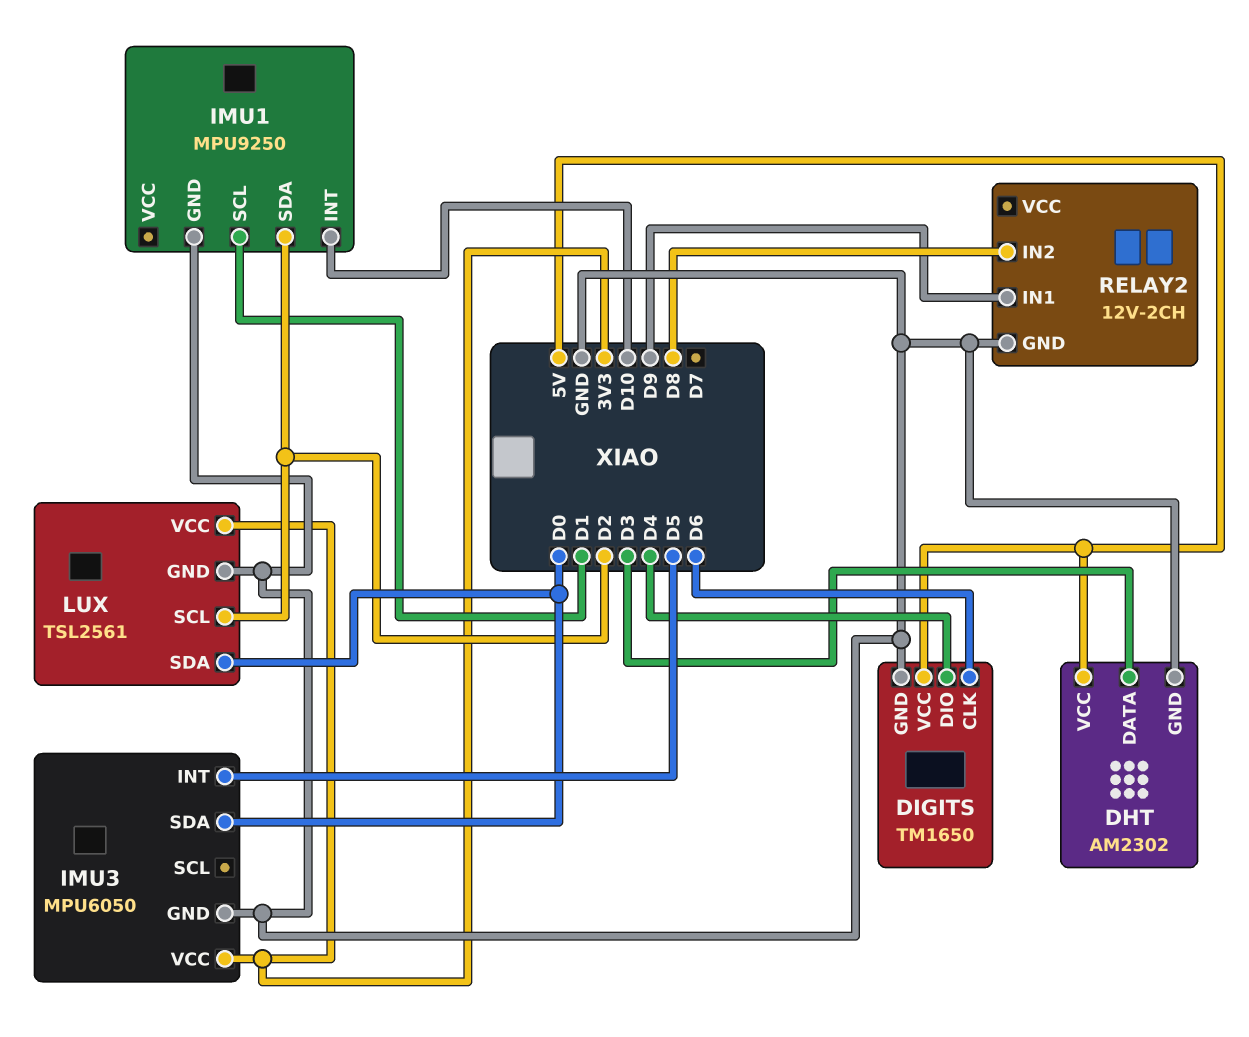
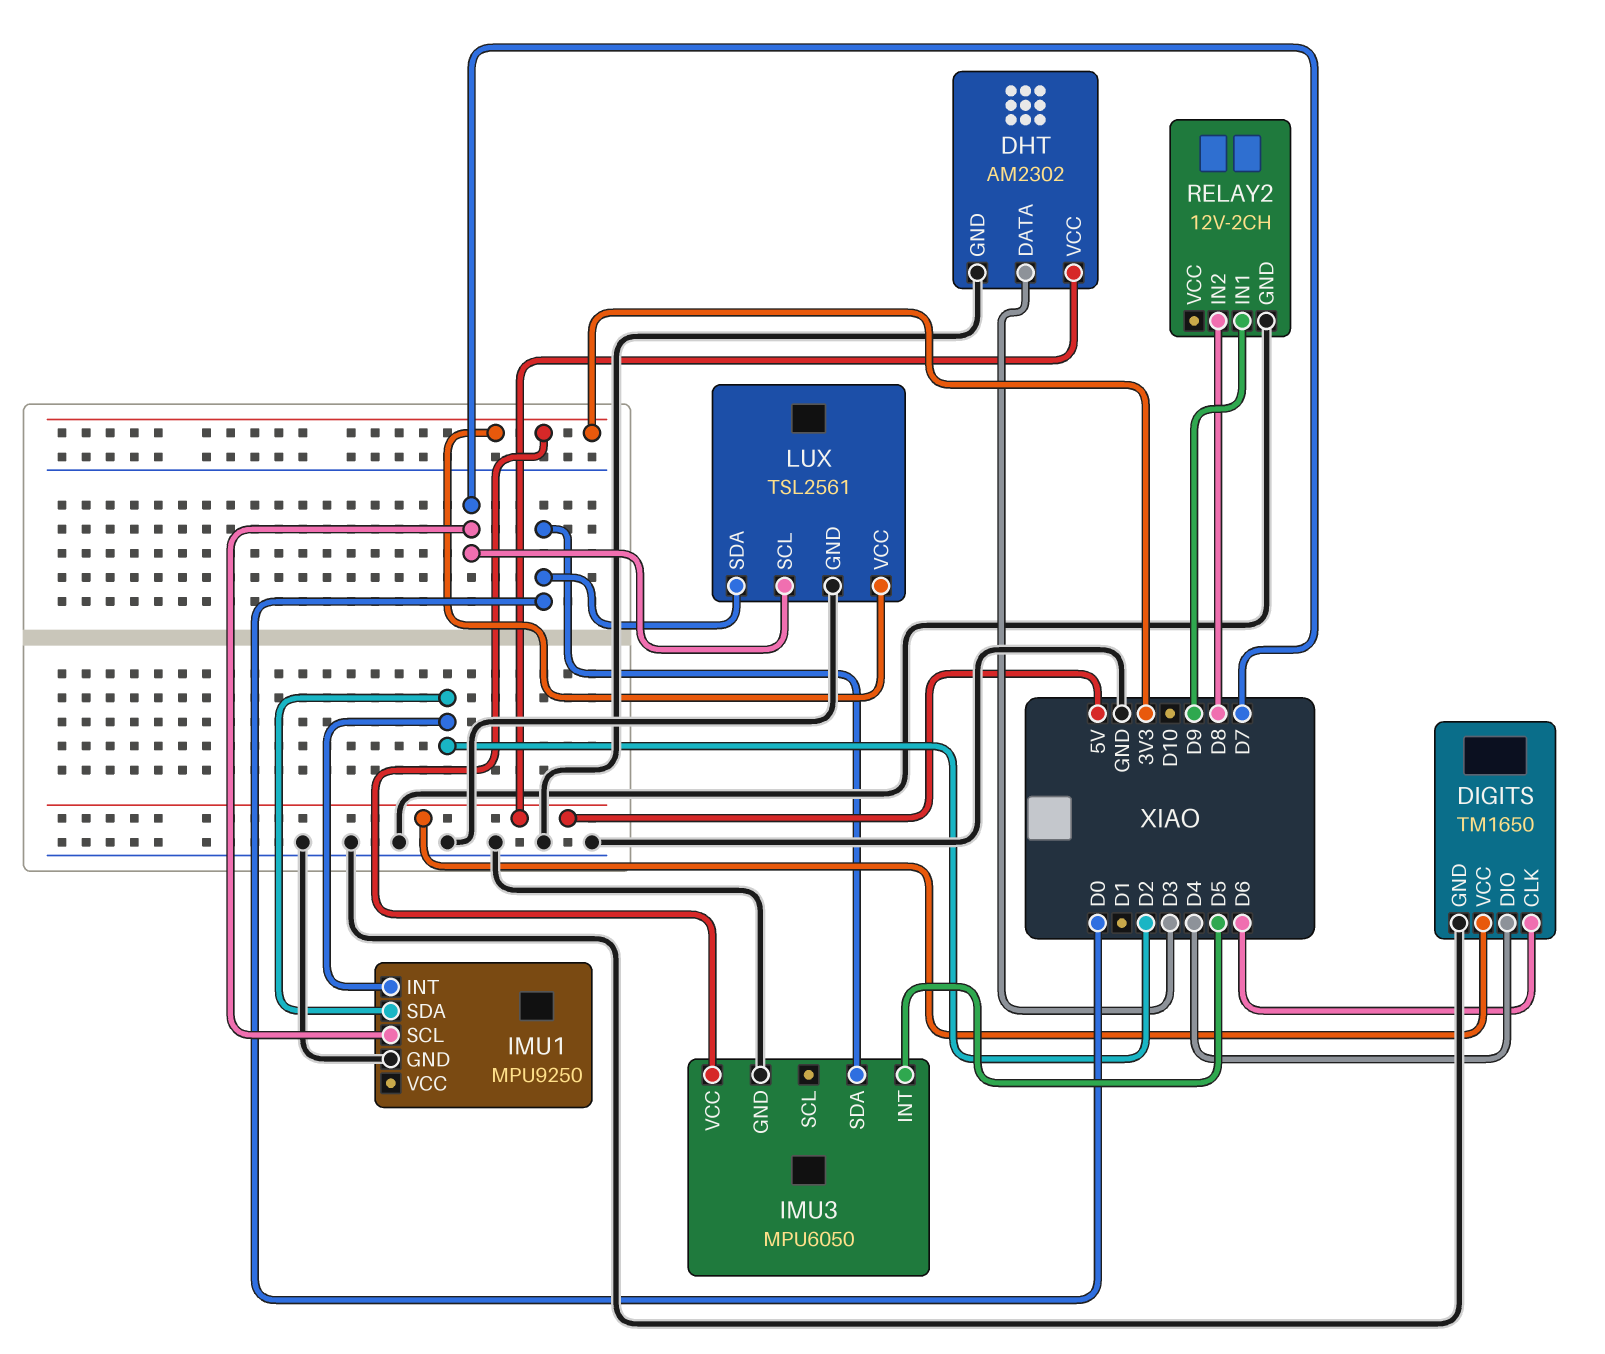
IMU1 pin INT: D10 -> D2
IMU1 pin SCL: D1 -> D7
LUX pin SCL: D2 -> D7

